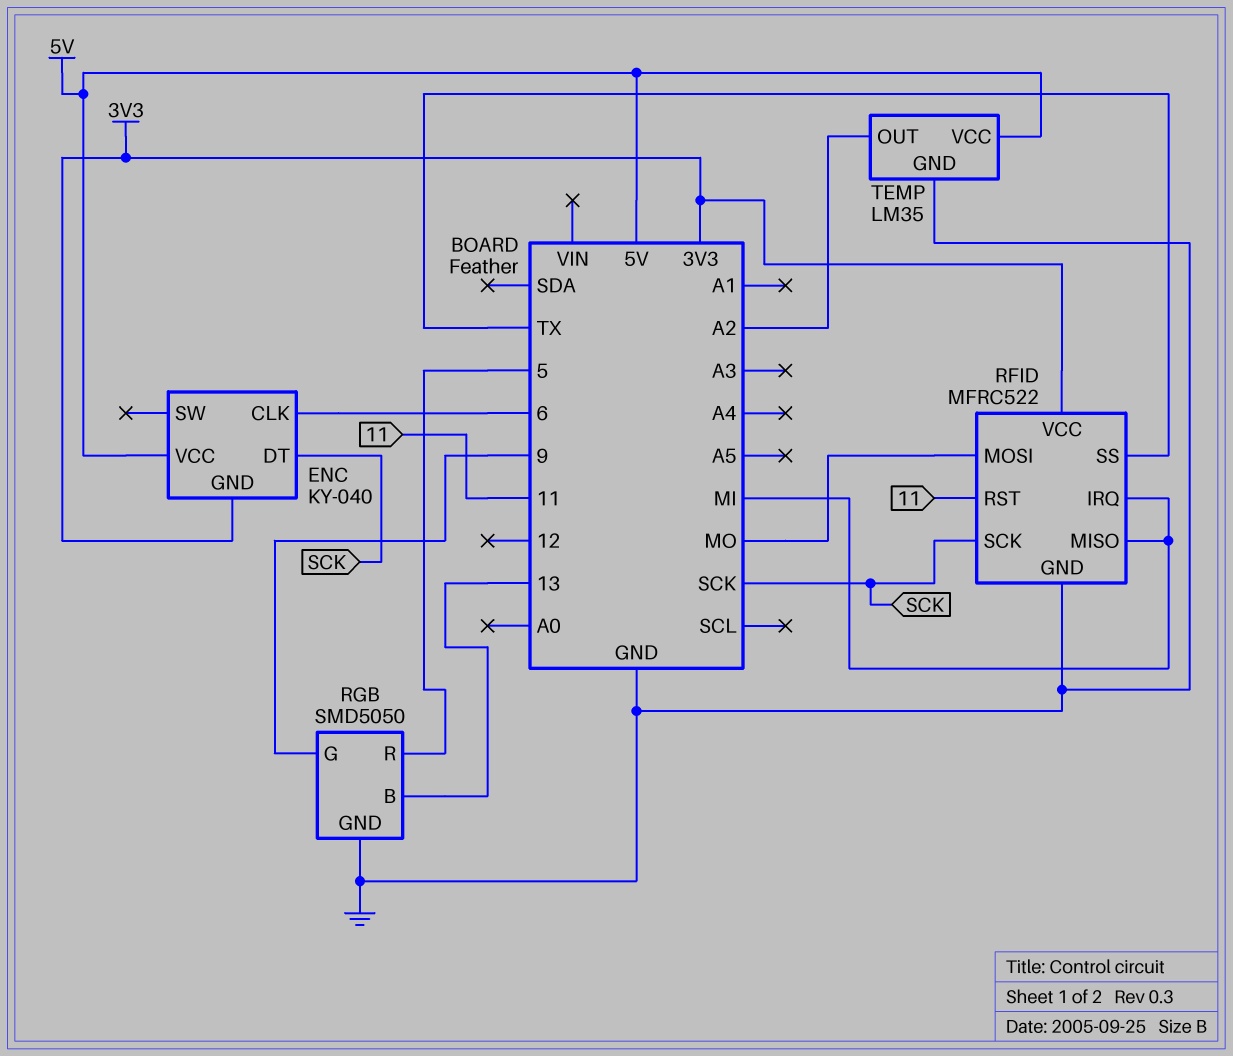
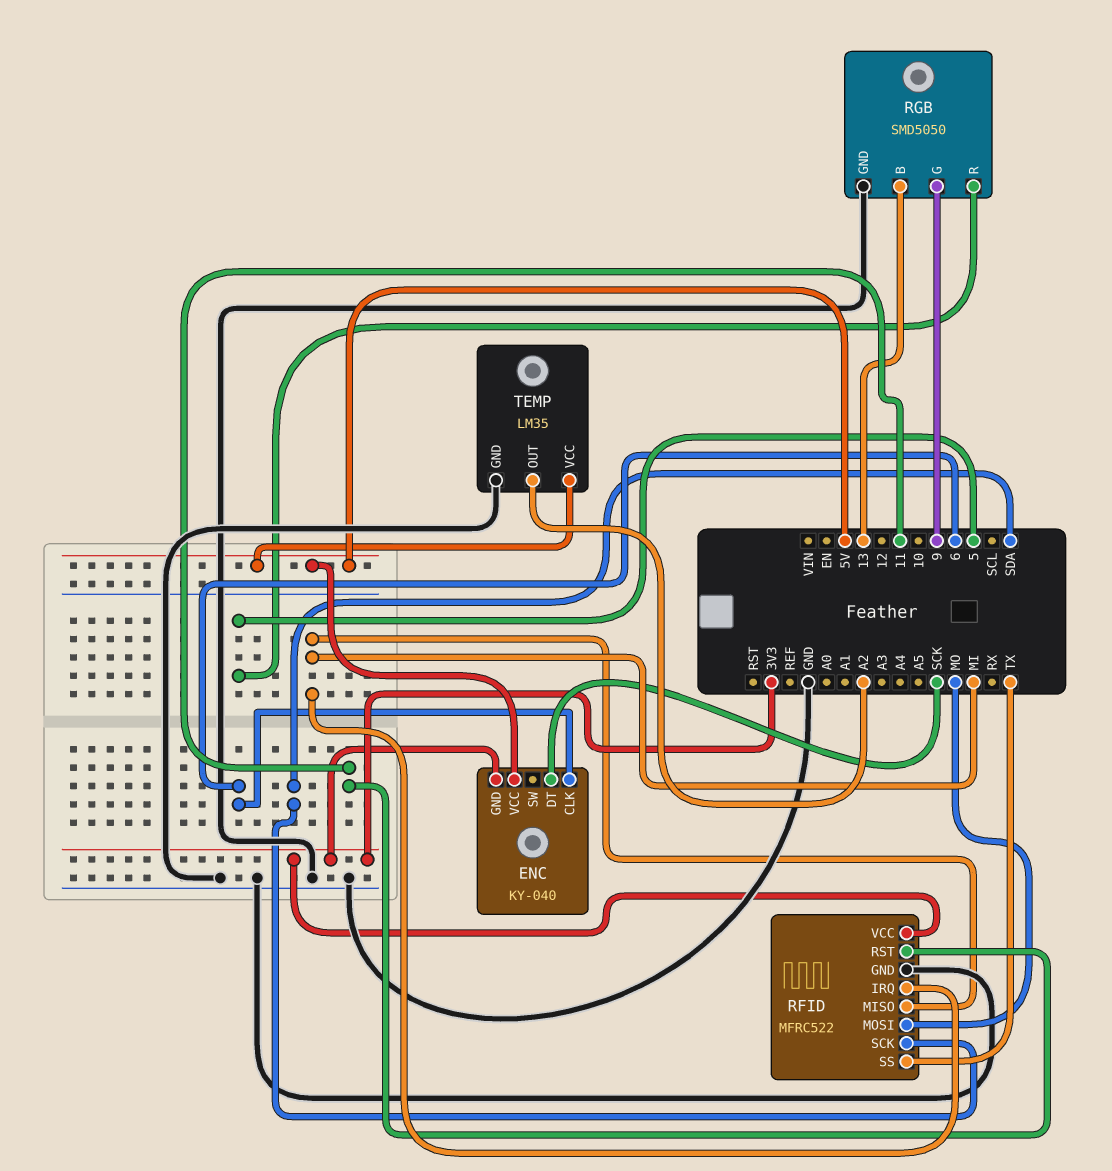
RFID pin SCK: SCK -> SDA

